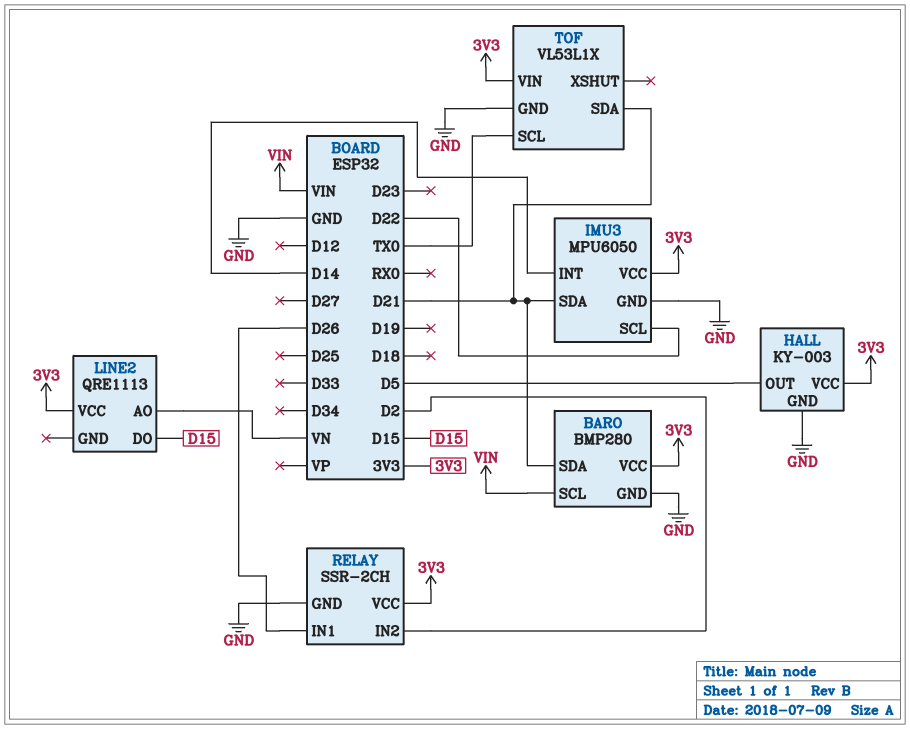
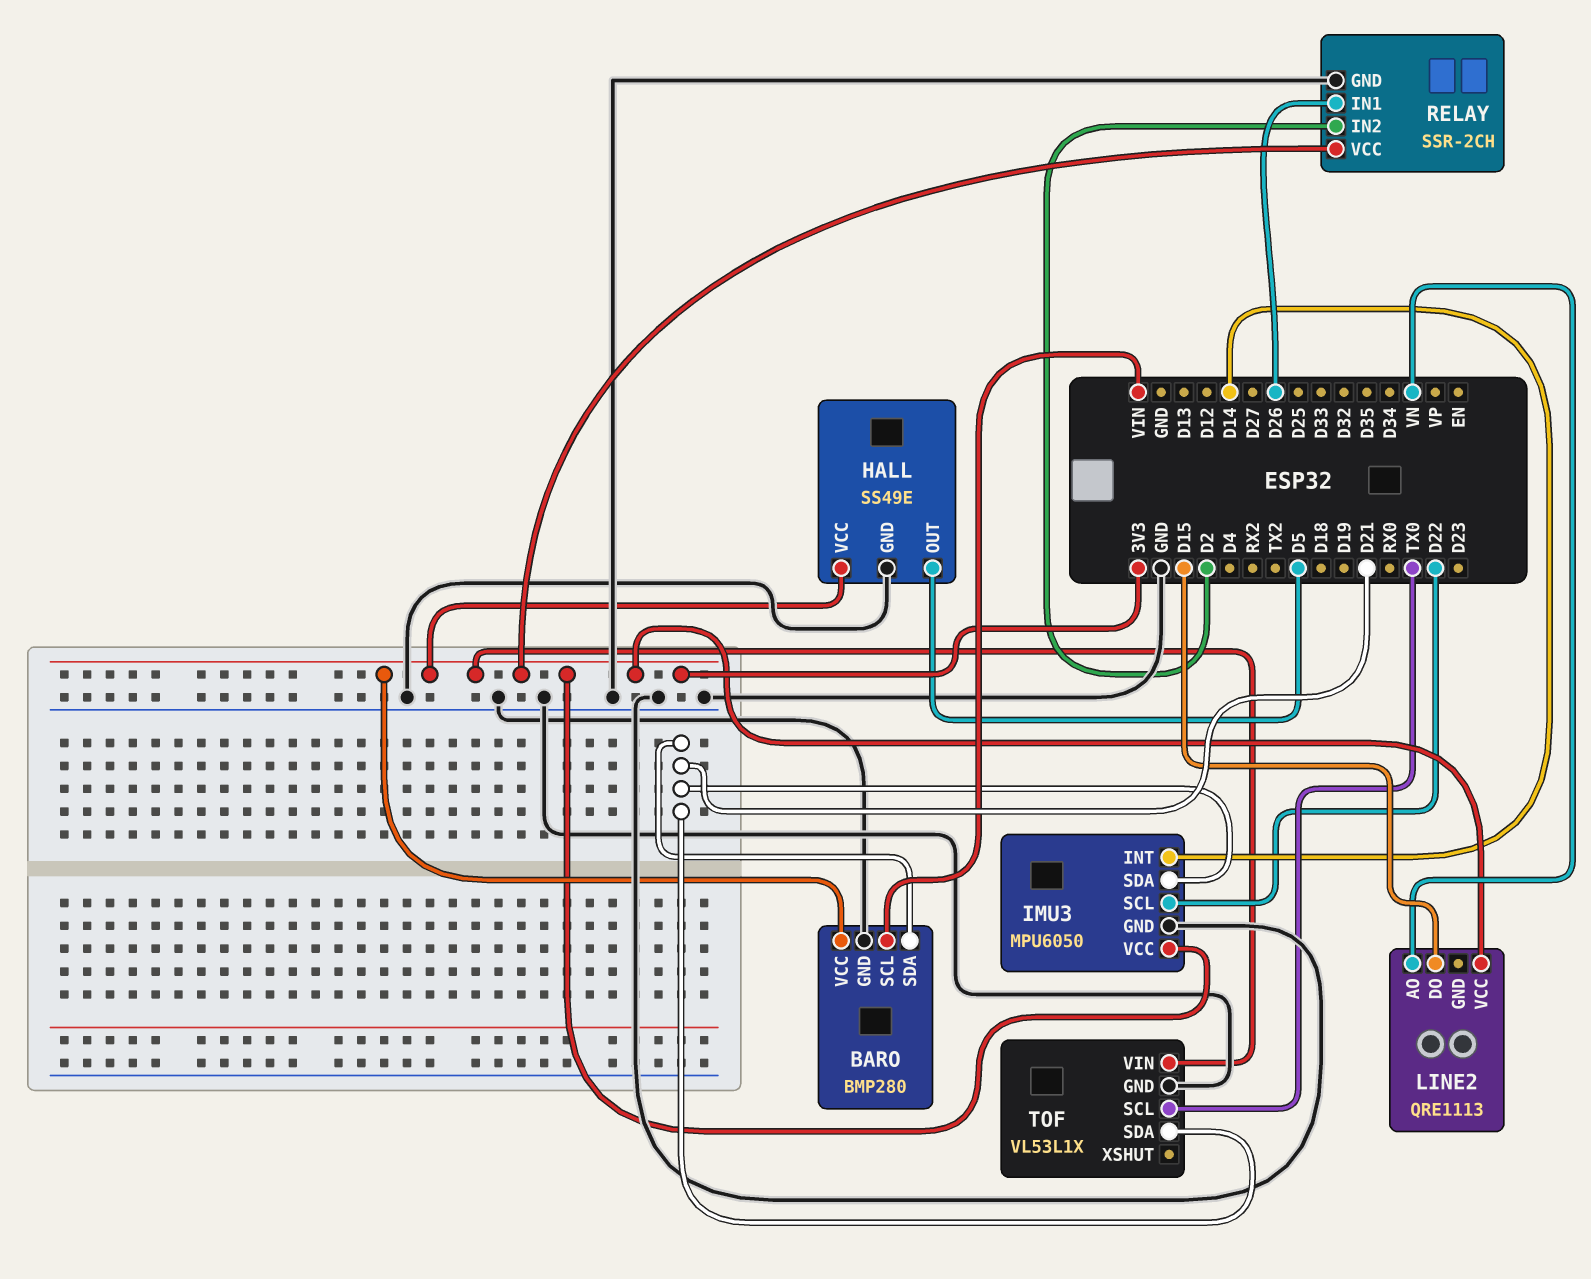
HALL: KY-003 -> SS49E

